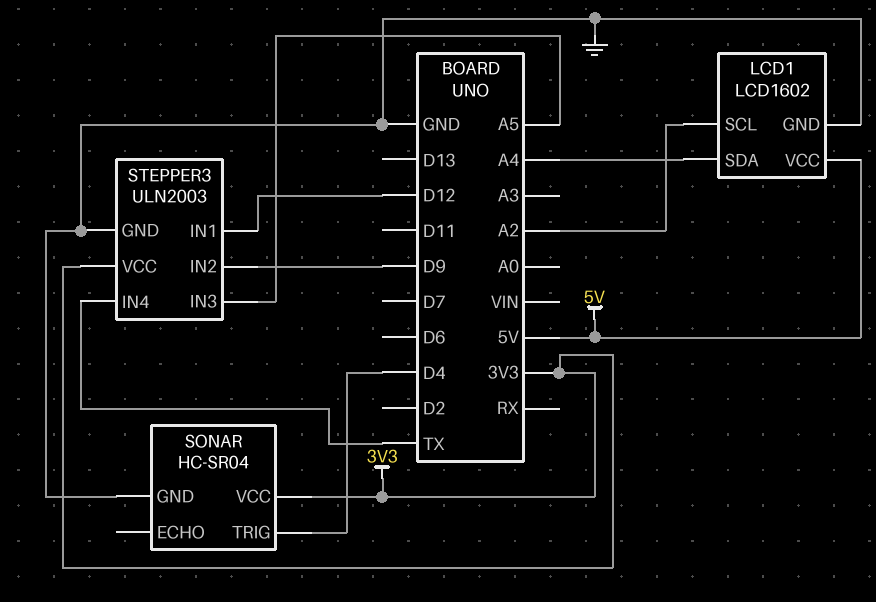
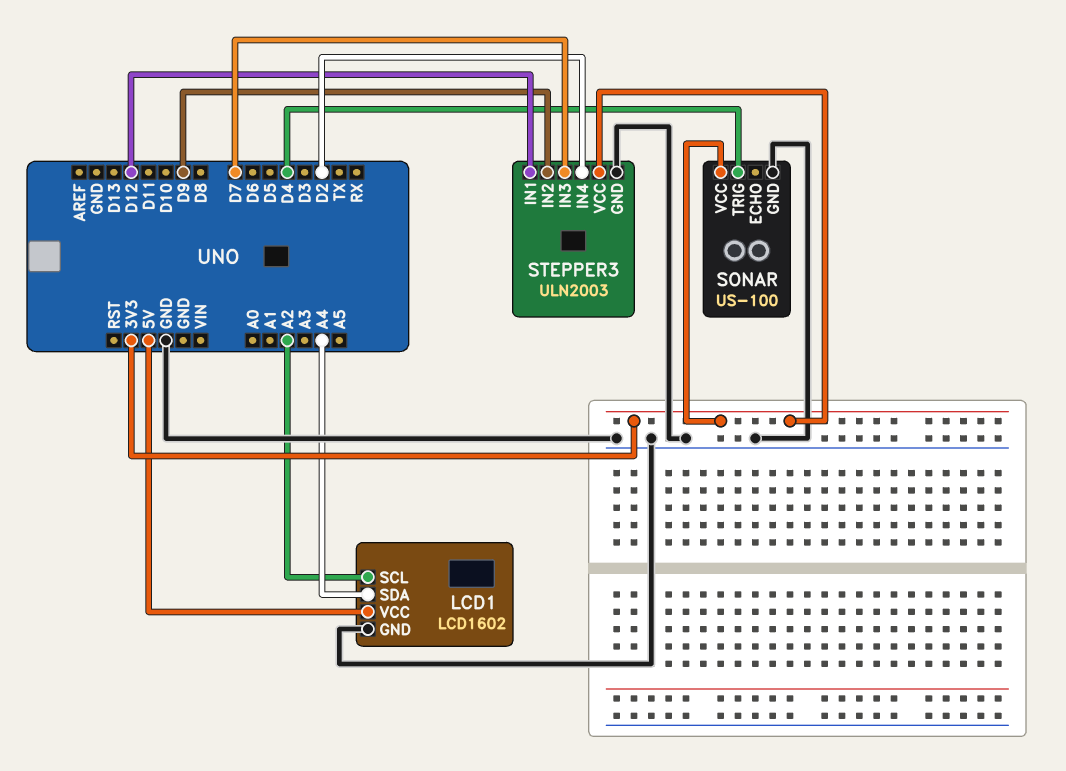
SONAR: HC-SR04 -> US-100
STEPPER3 pin IN3: A5 -> D7
STEPPER3 pin IN4: TX -> D2

